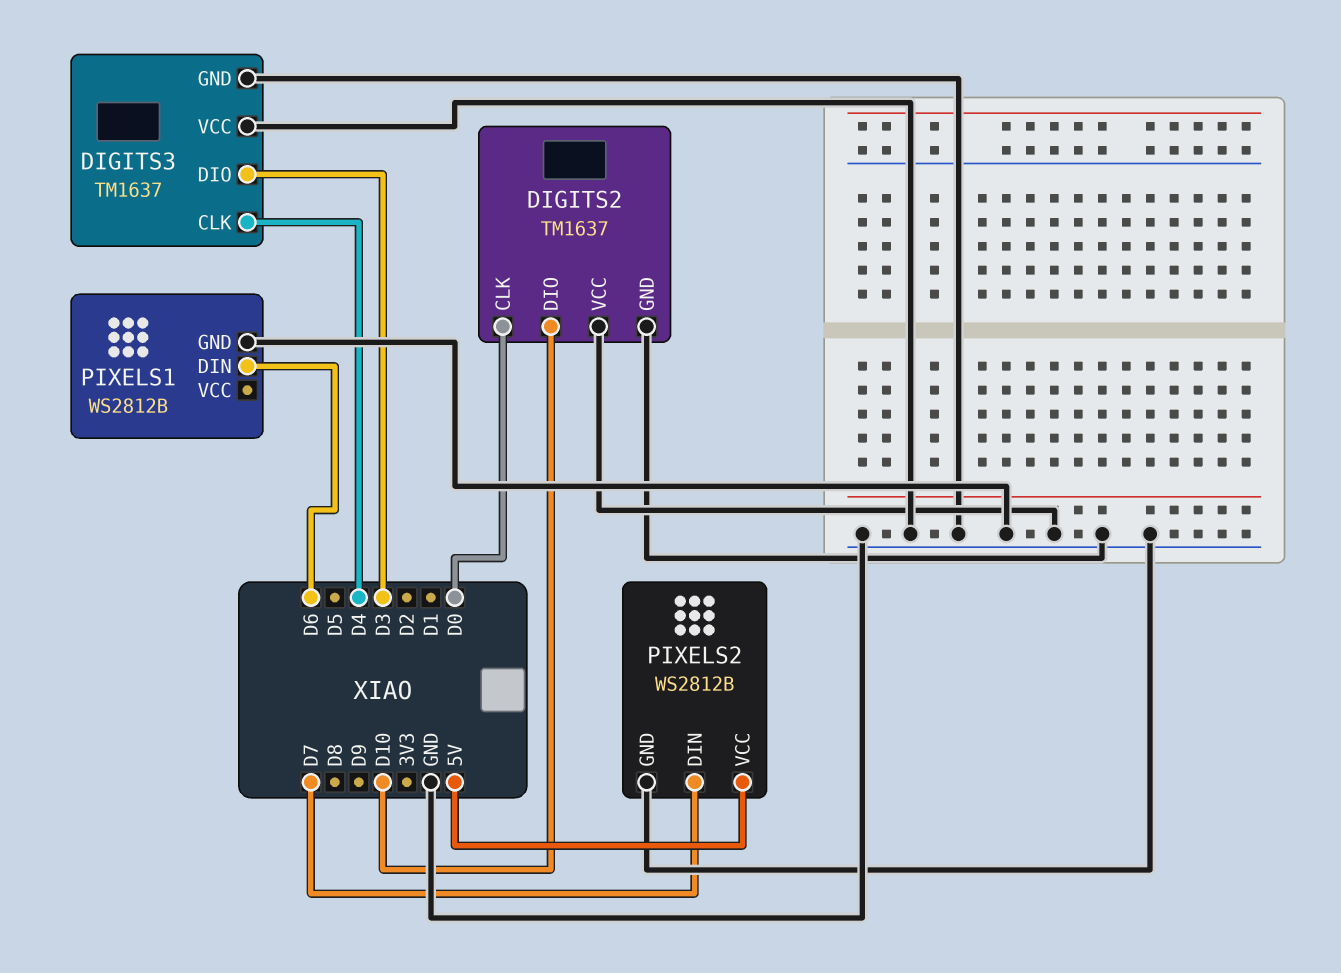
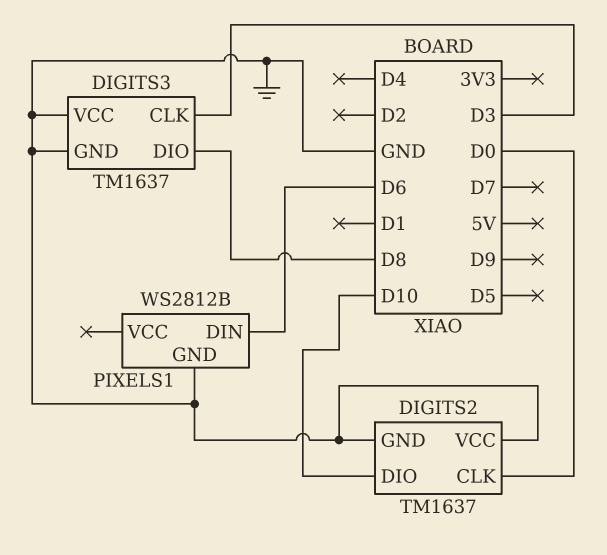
DIGITS3 pin CLK: D4 -> D3
DIGITS3 pin DIO: D3 -> D8
PIXELS2: WS2812B -> none
PIXELS2 pin DIN: D7 -> none
PIXELS2 pin GND: GND -> none
PIXELS2 pin VCC: 5V -> none

